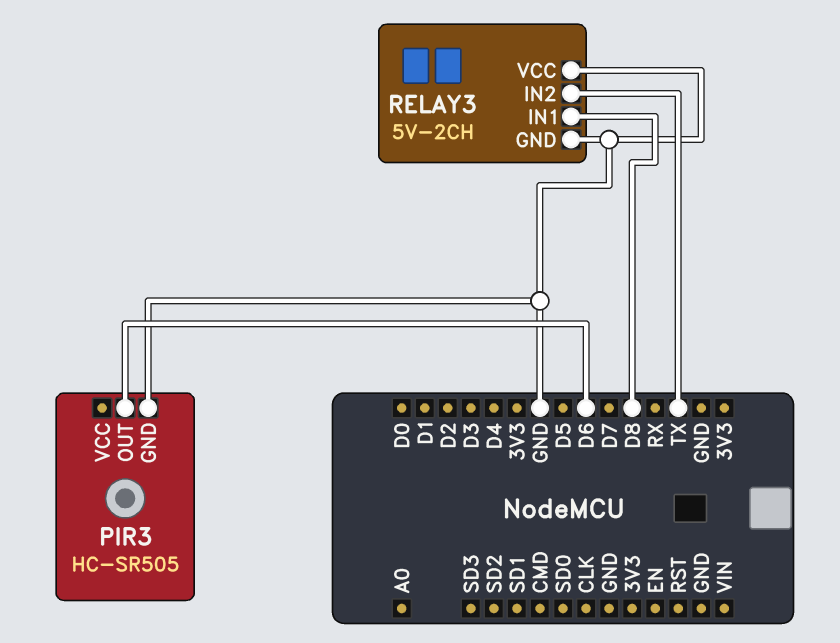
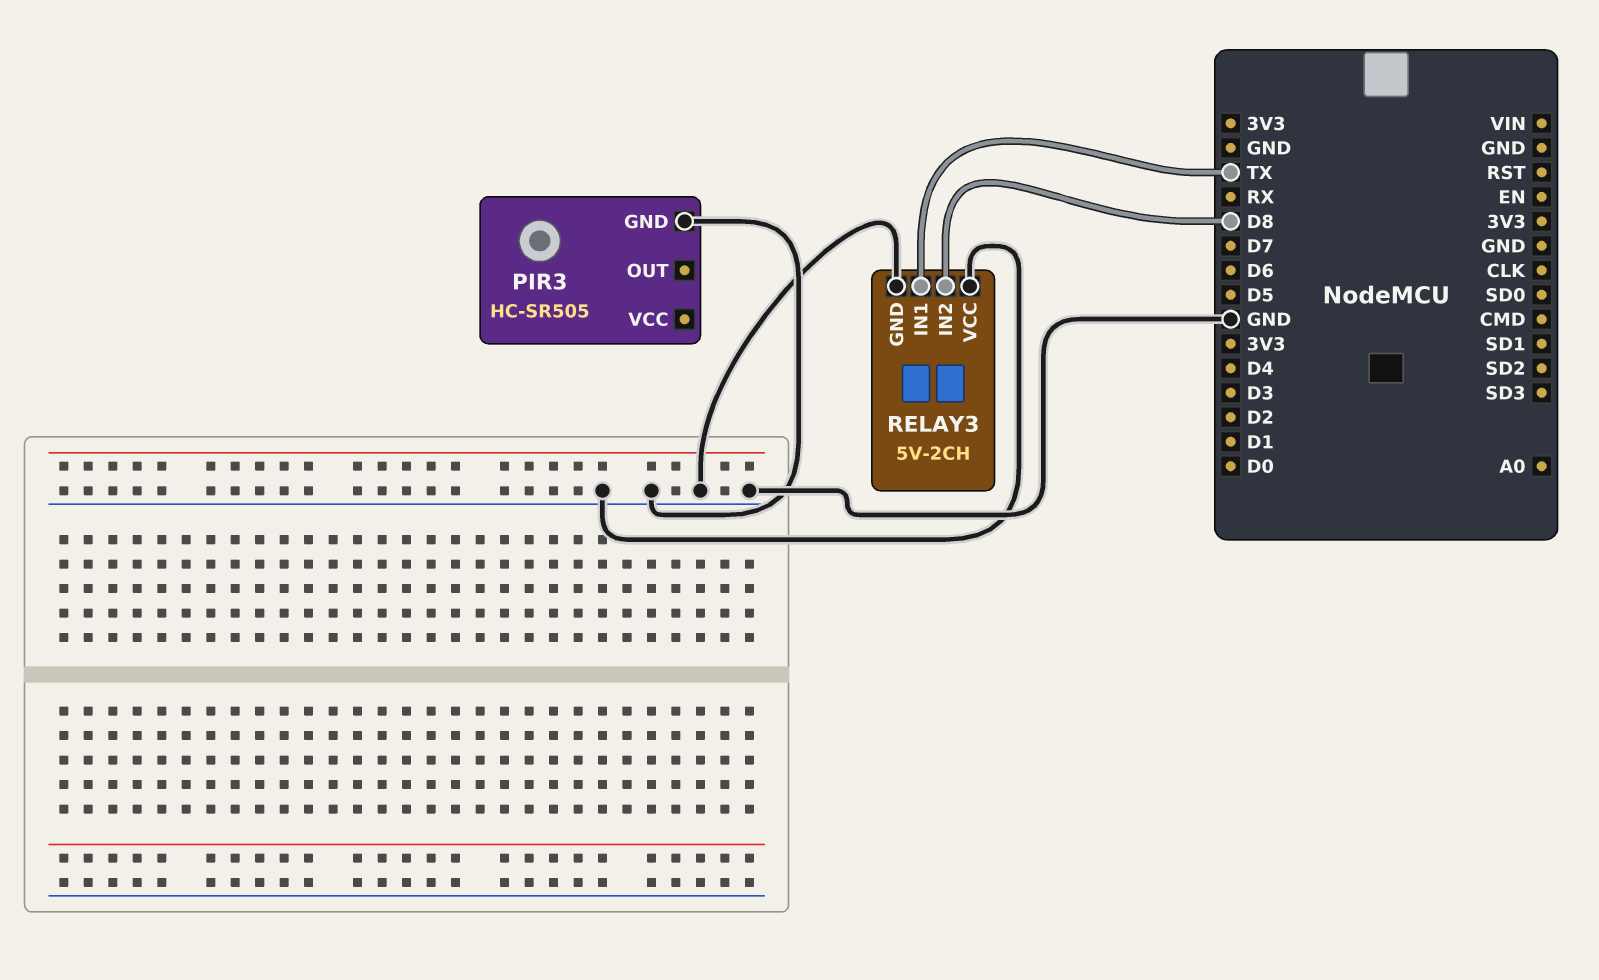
PIR3 pin OUT: D6 -> none
RELAY3 pin IN1: D8 -> TX
RELAY3 pin IN2: TX -> D8

